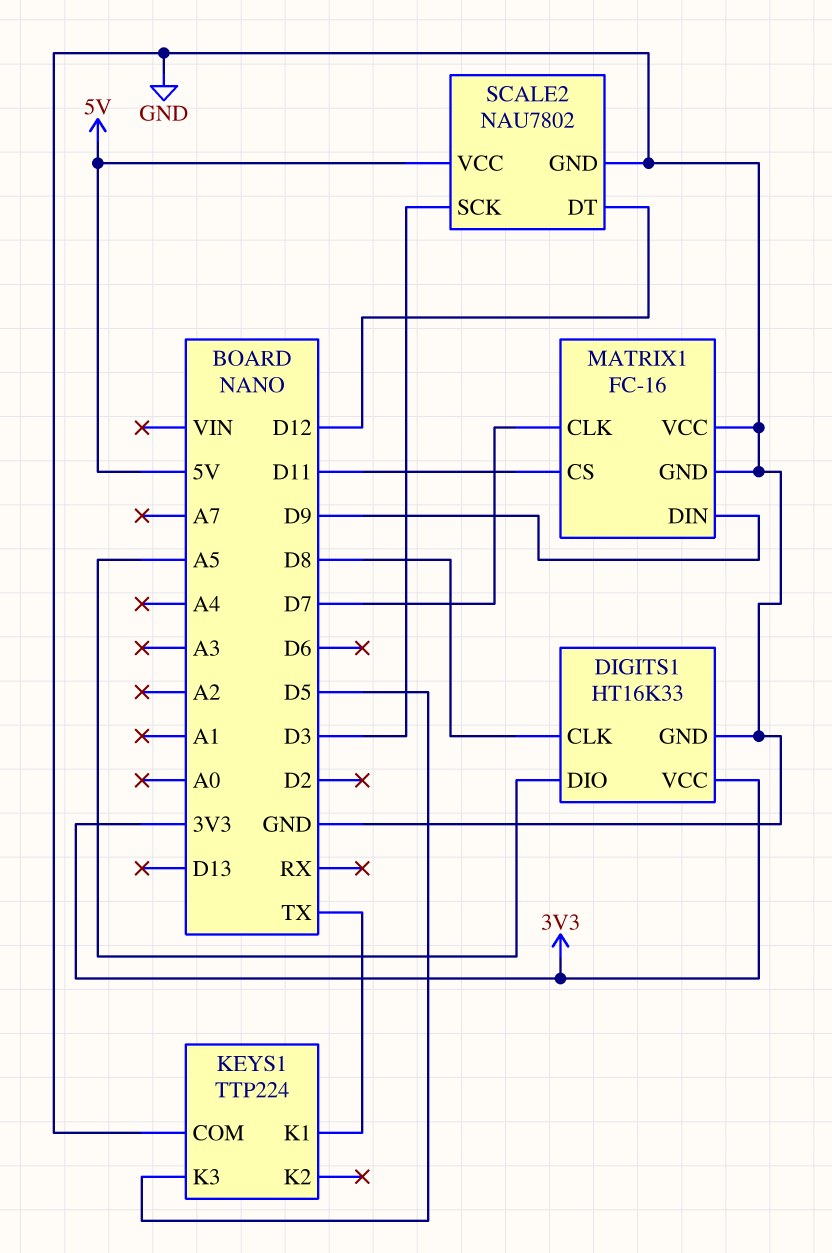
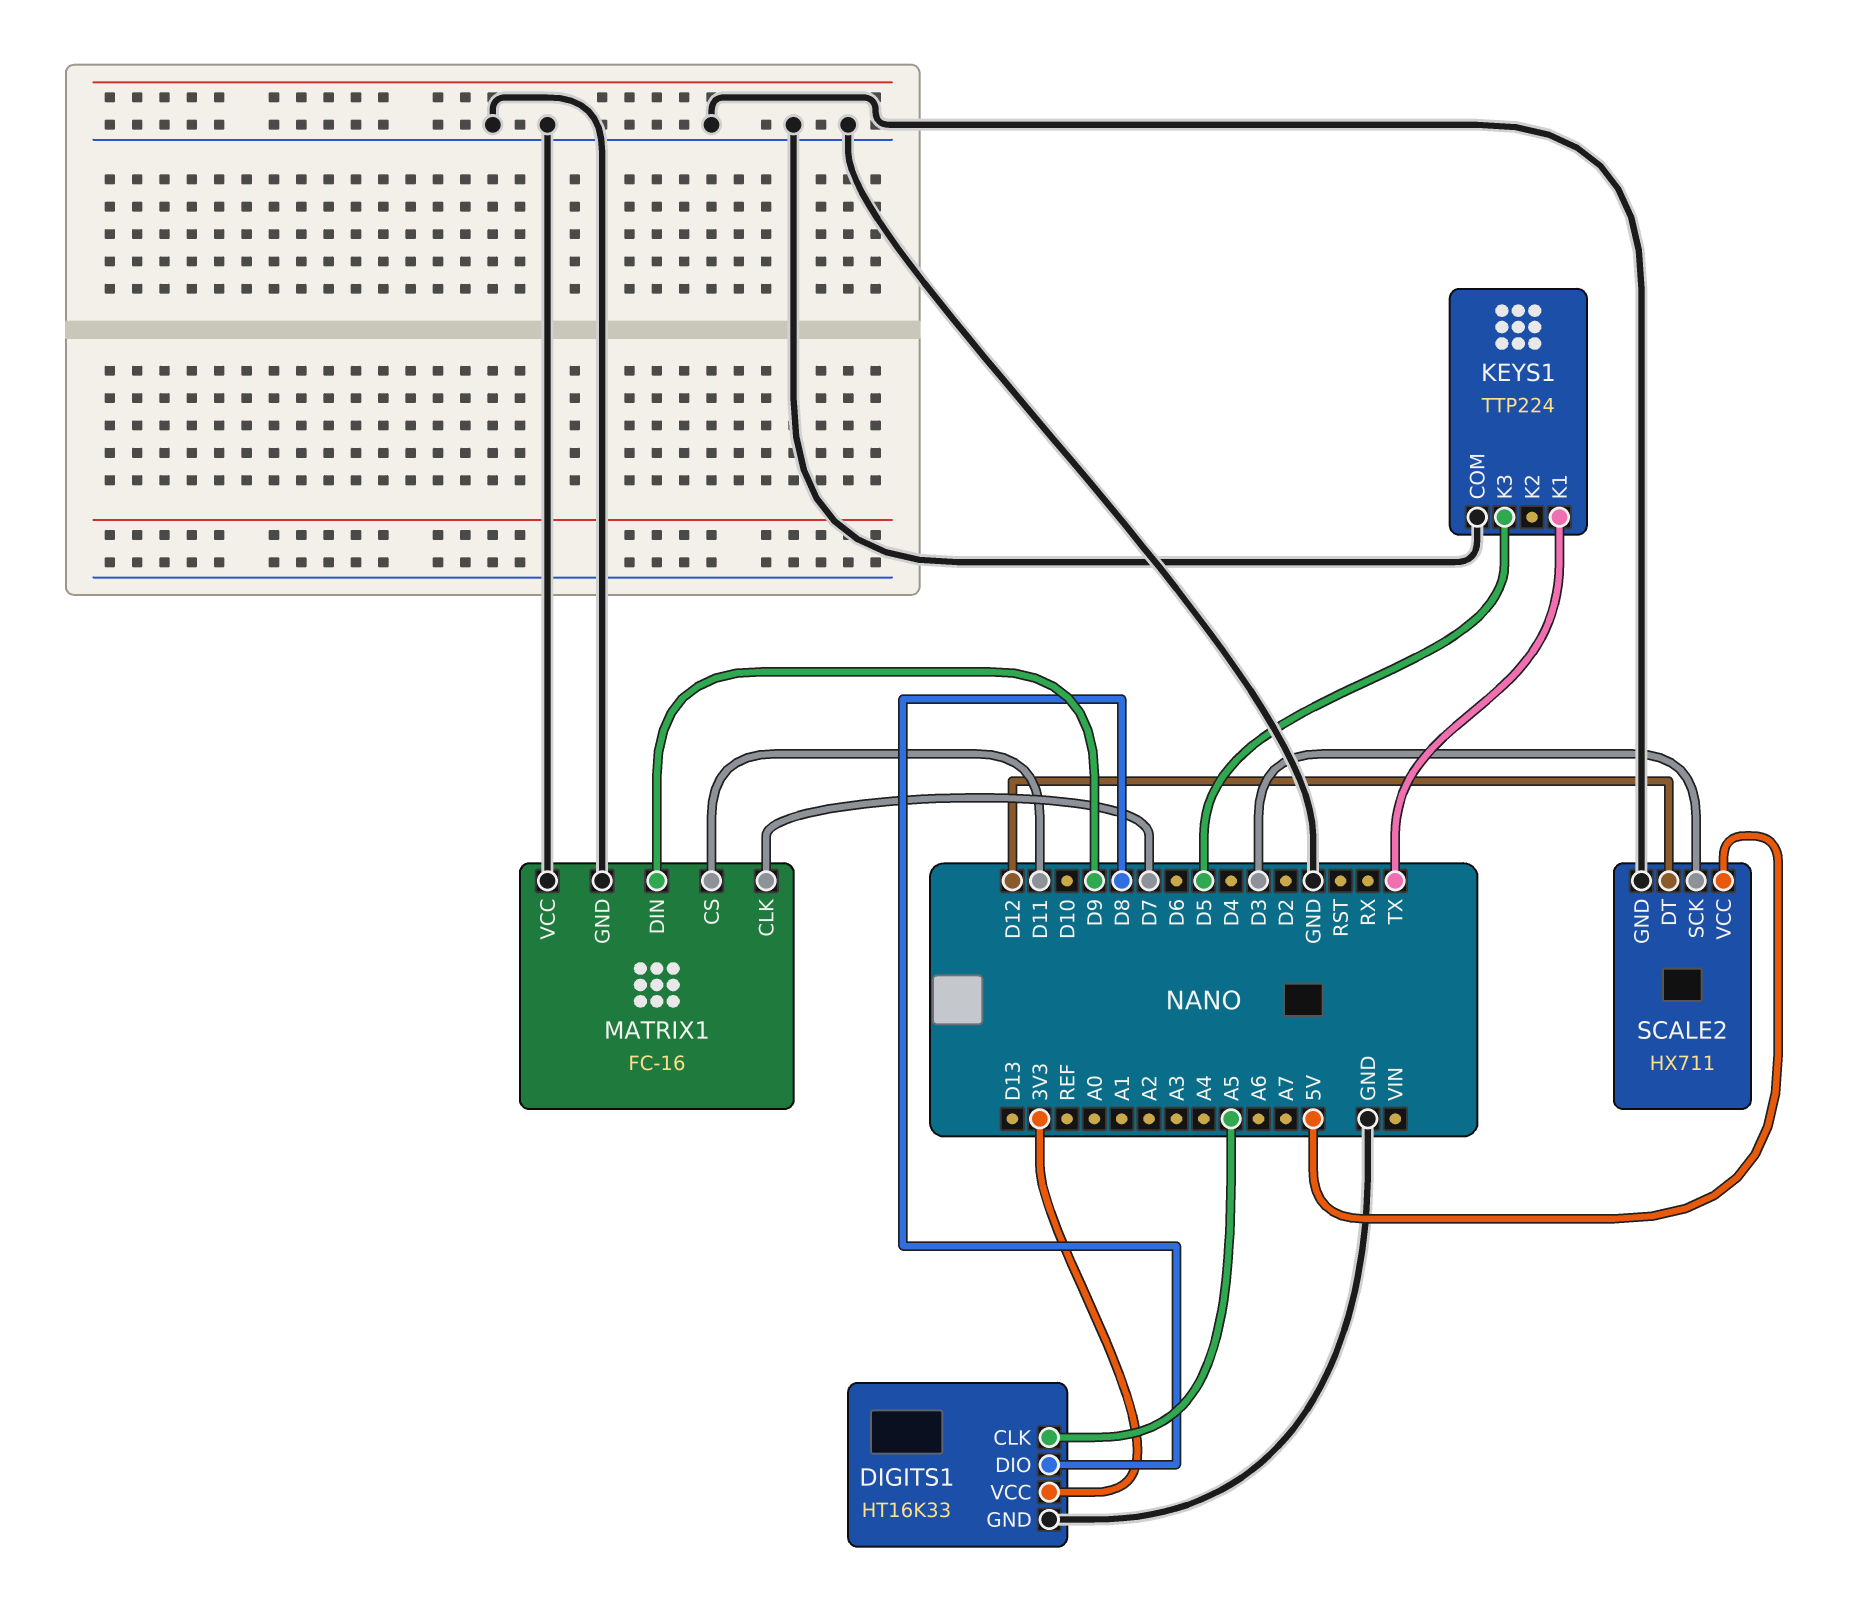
DIGITS1 pin CLK: D8 -> A5
DIGITS1 pin DIO: A5 -> D8
SCALE2: NAU7802 -> HX711

